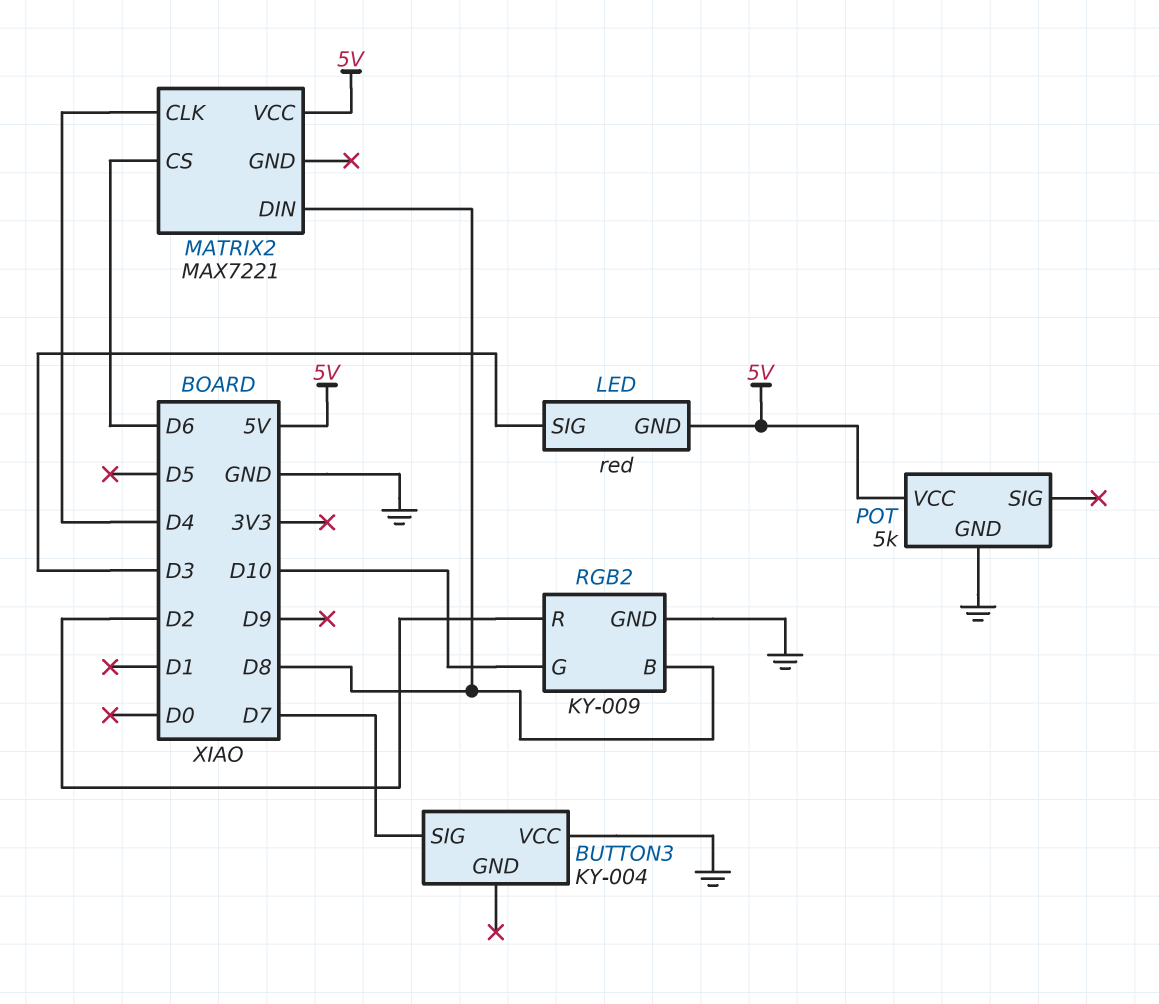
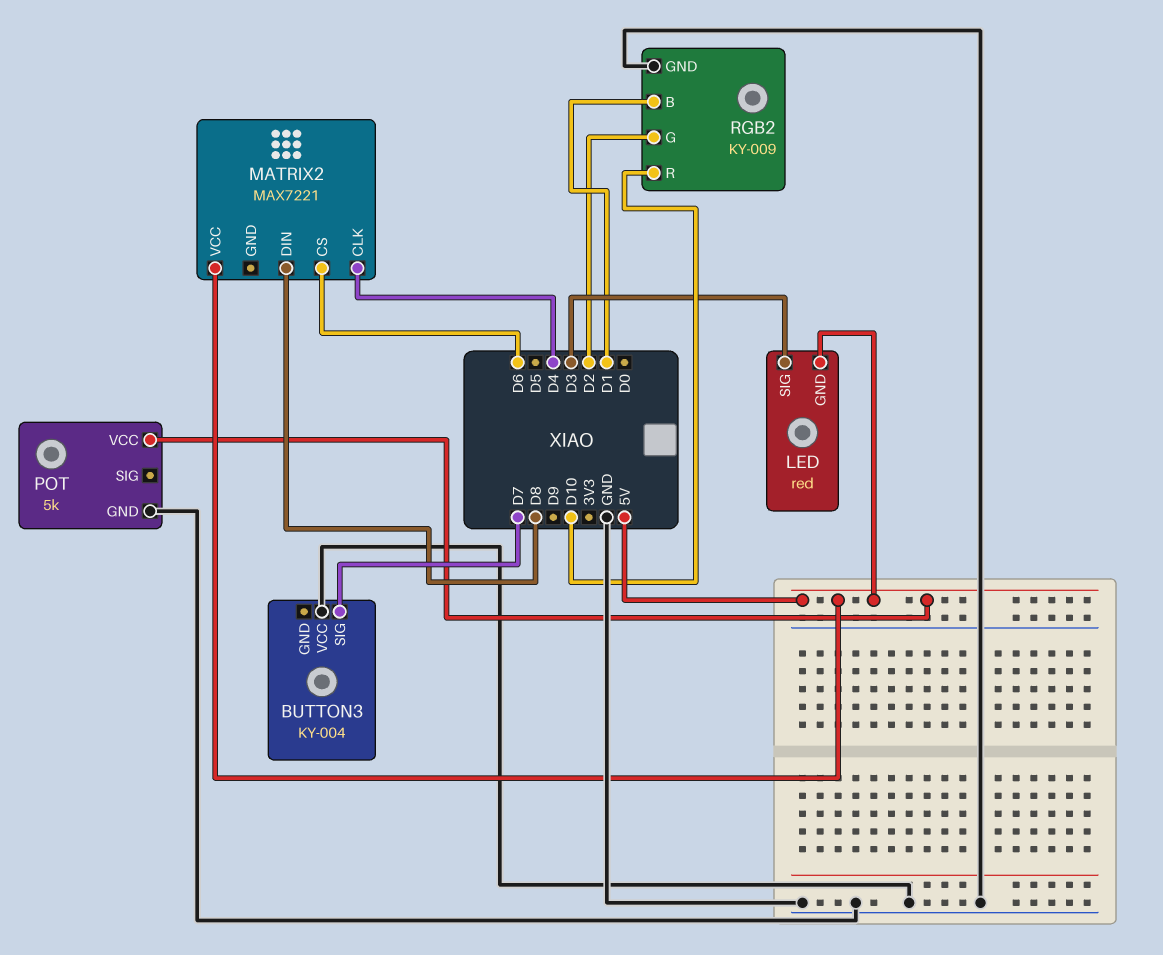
RGB2 pin B: D8 -> D1
RGB2 pin G: D10 -> D2
RGB2 pin R: D2 -> D10

